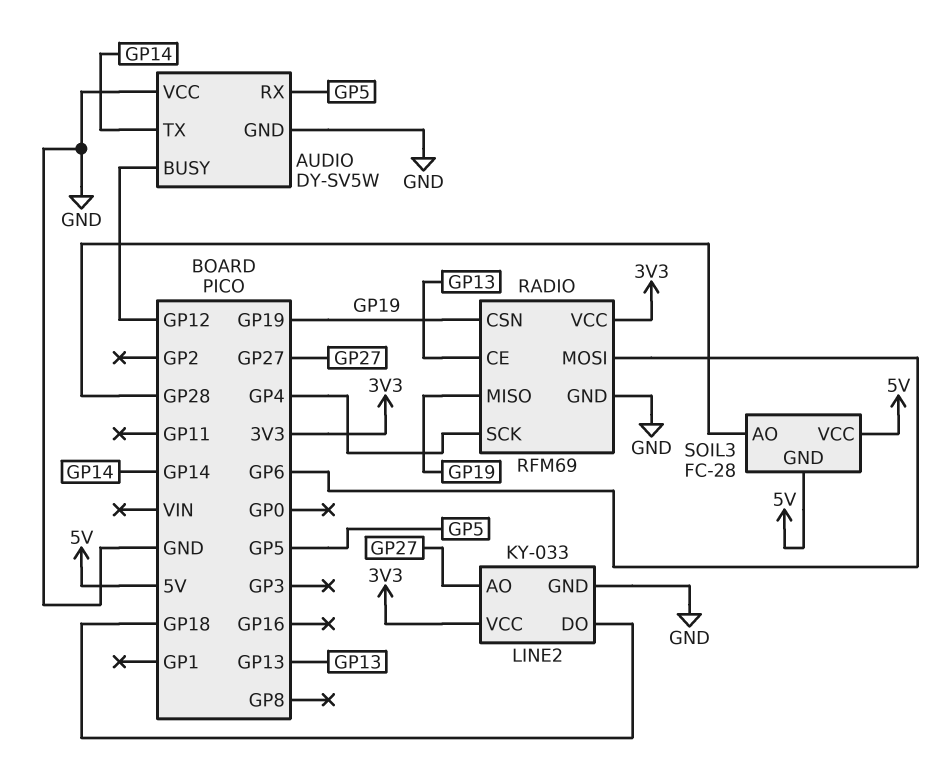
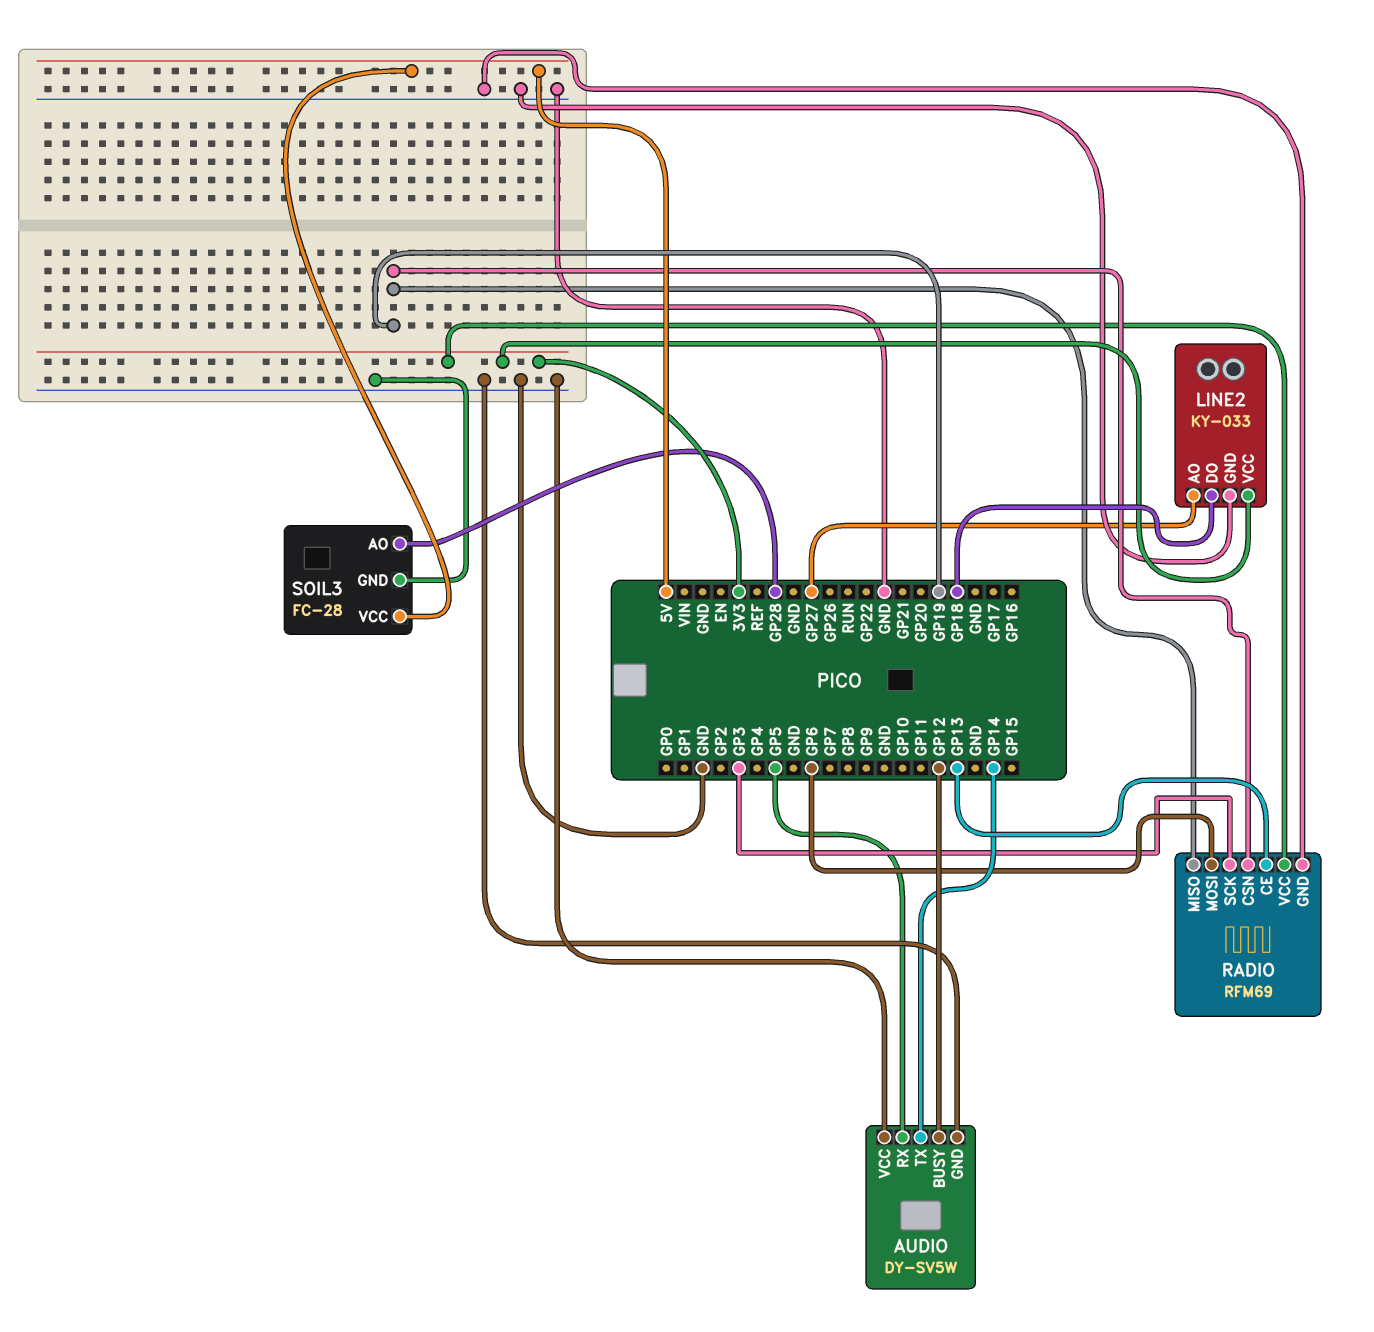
RADIO pin SCK: GP4 -> GP3
SOIL3 pin GND: 5V -> GND

